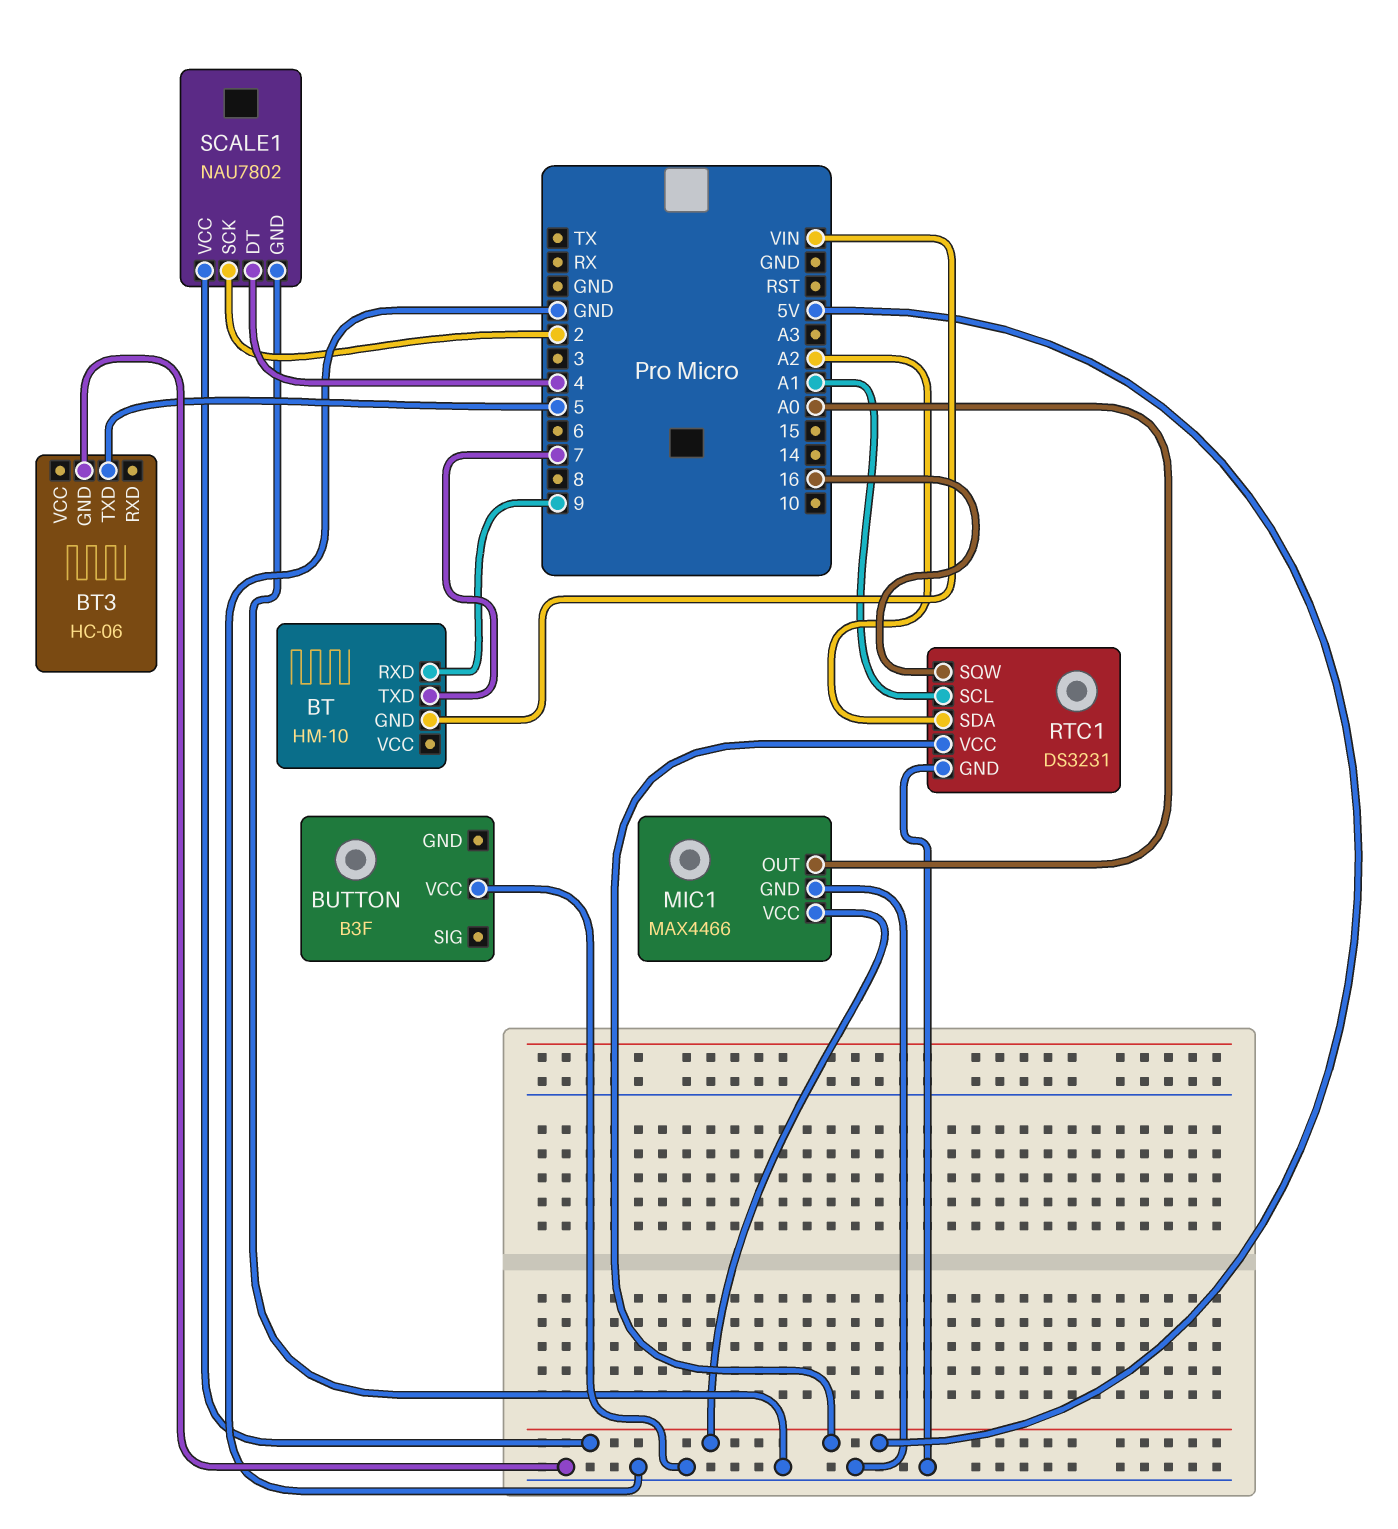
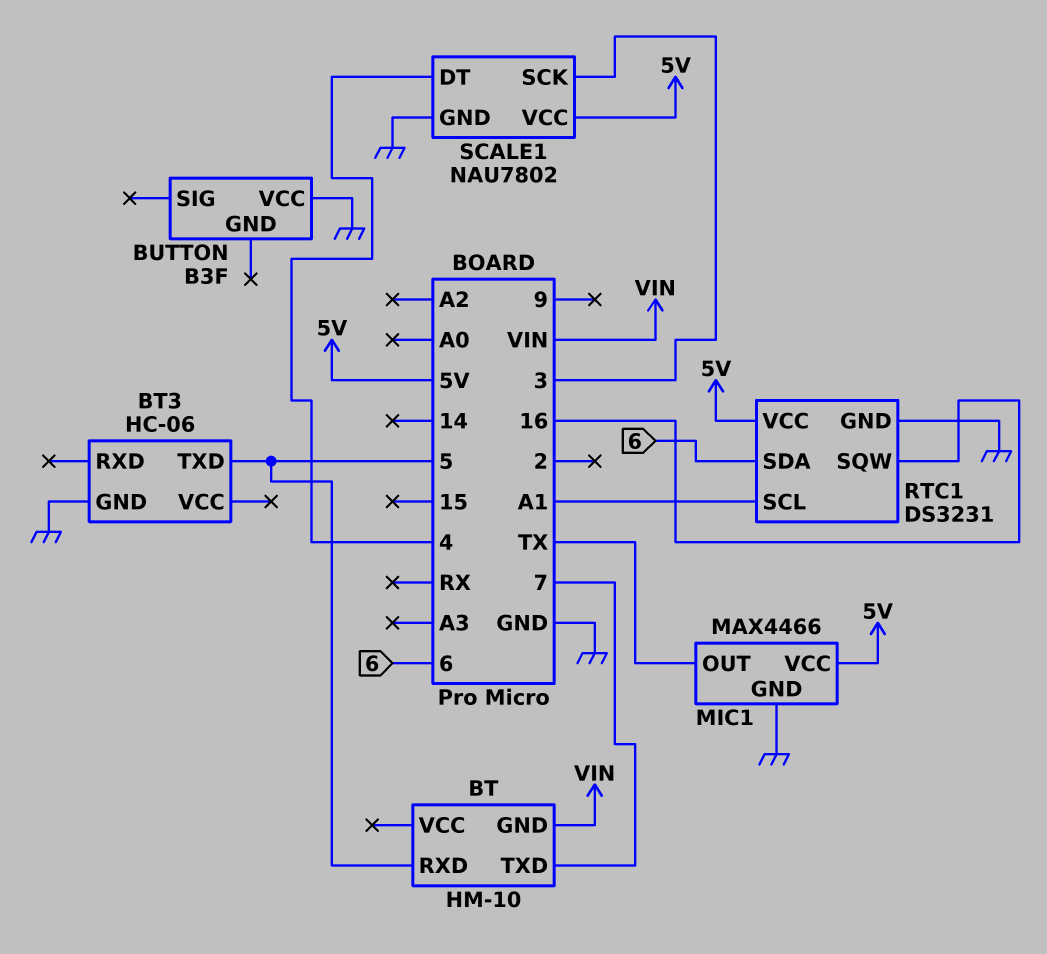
BT pin RXD: 9 -> 5
MIC1 pin OUT: A0 -> TX
RTC1 pin SDA: A2 -> 6
SCALE1 pin SCK: 2 -> 3

